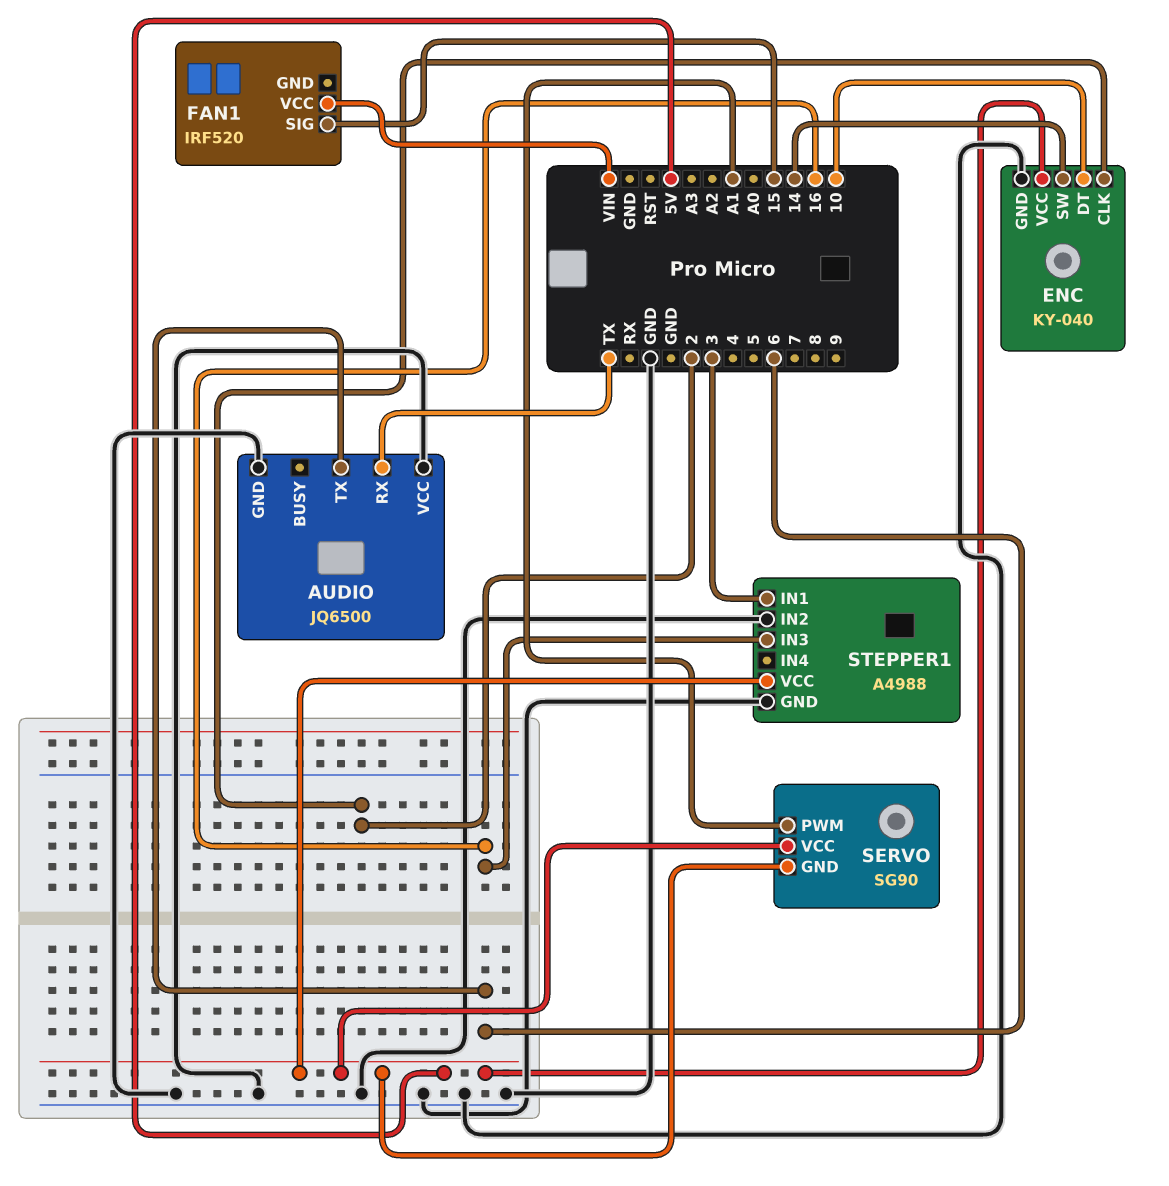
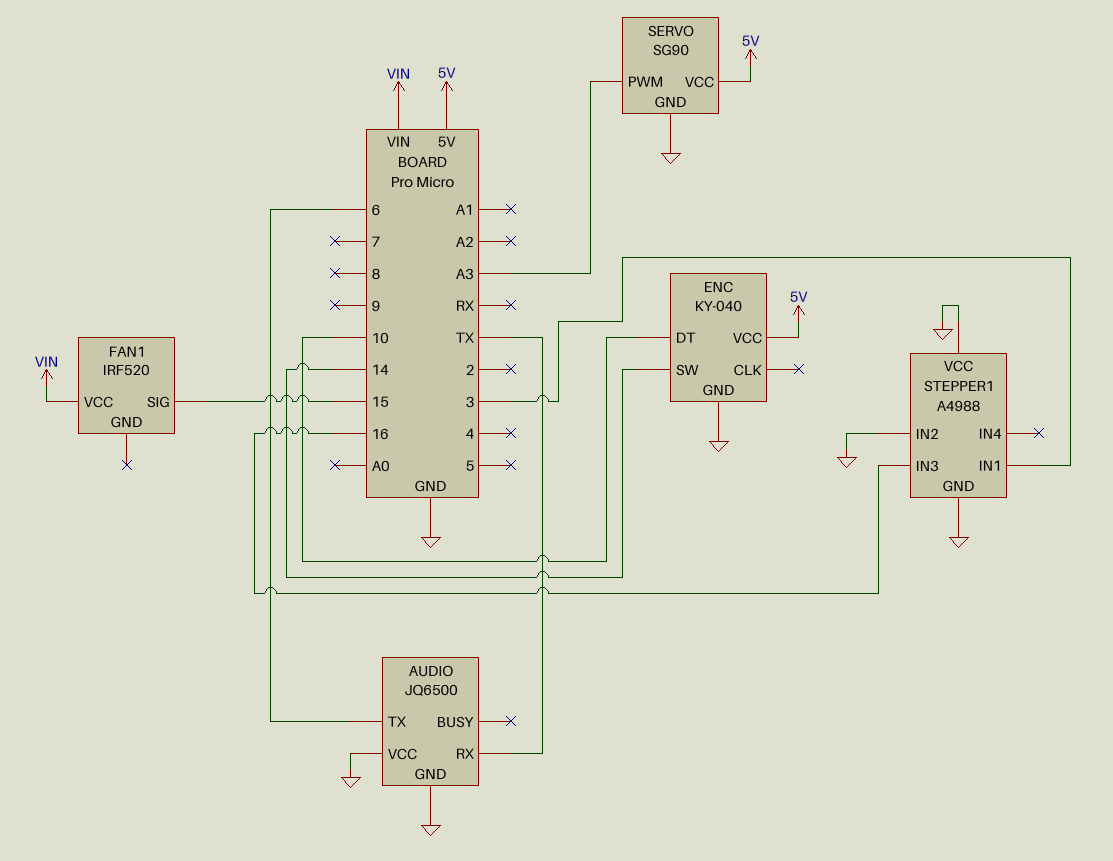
ENC pin CLK: 2 -> none
SERVO pin GND: 5V -> GND
SERVO pin PWM: A1 -> A3
STEPPER1 pin VCC: 5V -> GND

